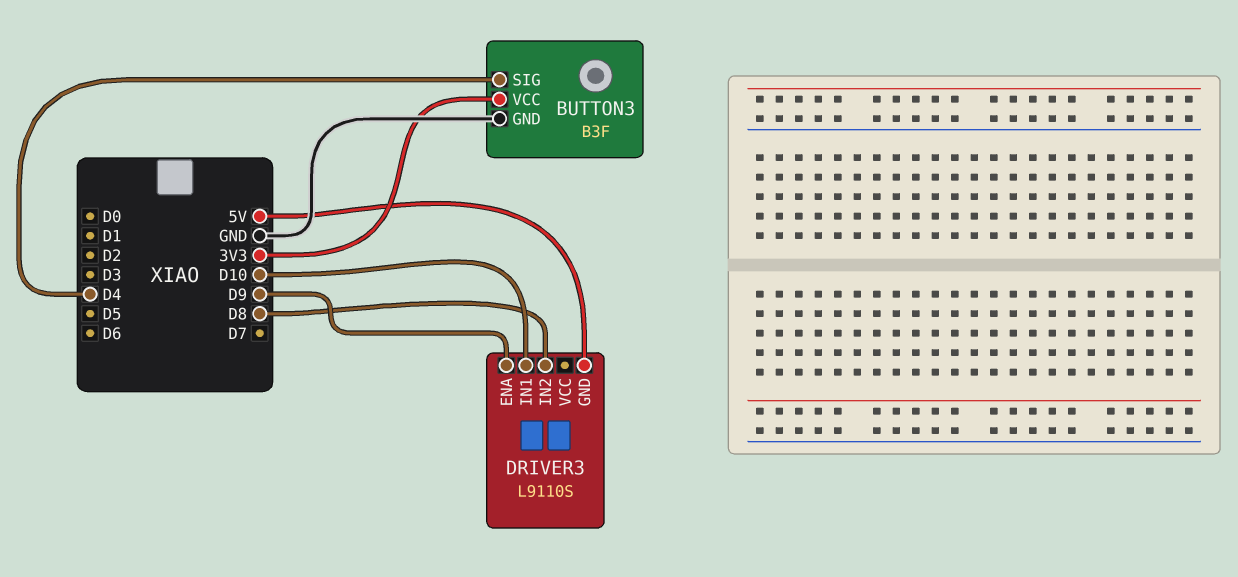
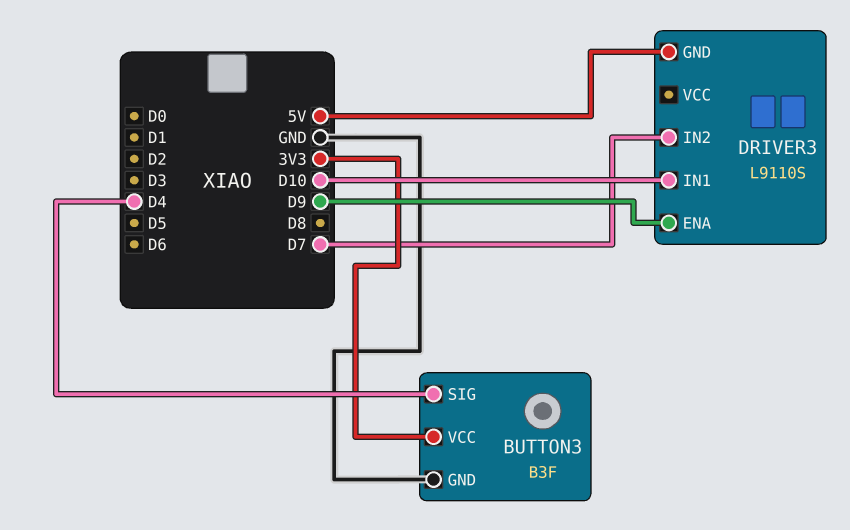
DRIVER3 pin IN2: D8 -> D7

